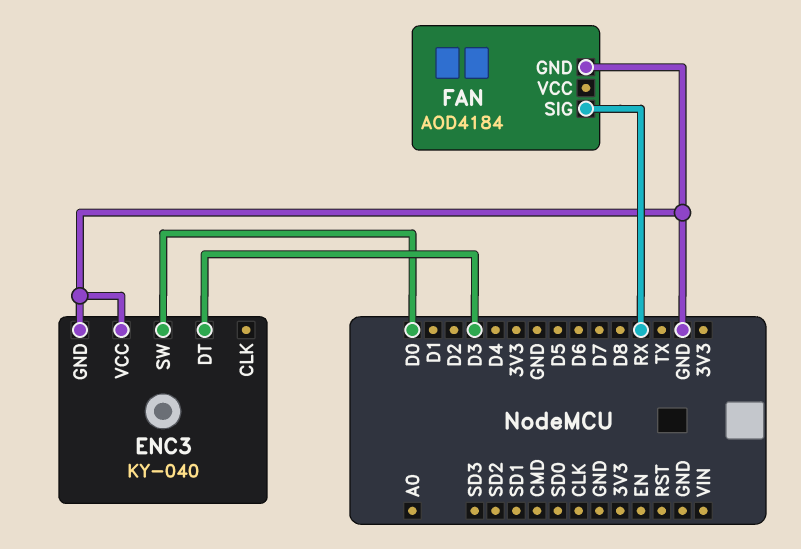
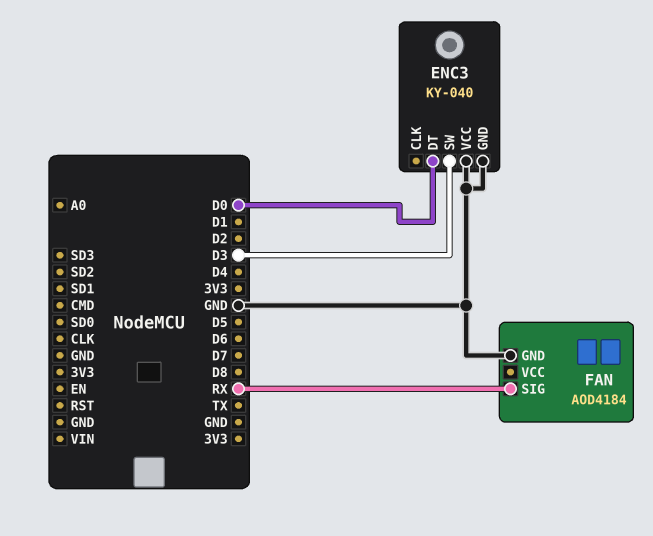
ENC3 pin DT: D3 -> D0
ENC3 pin SW: D0 -> D3

